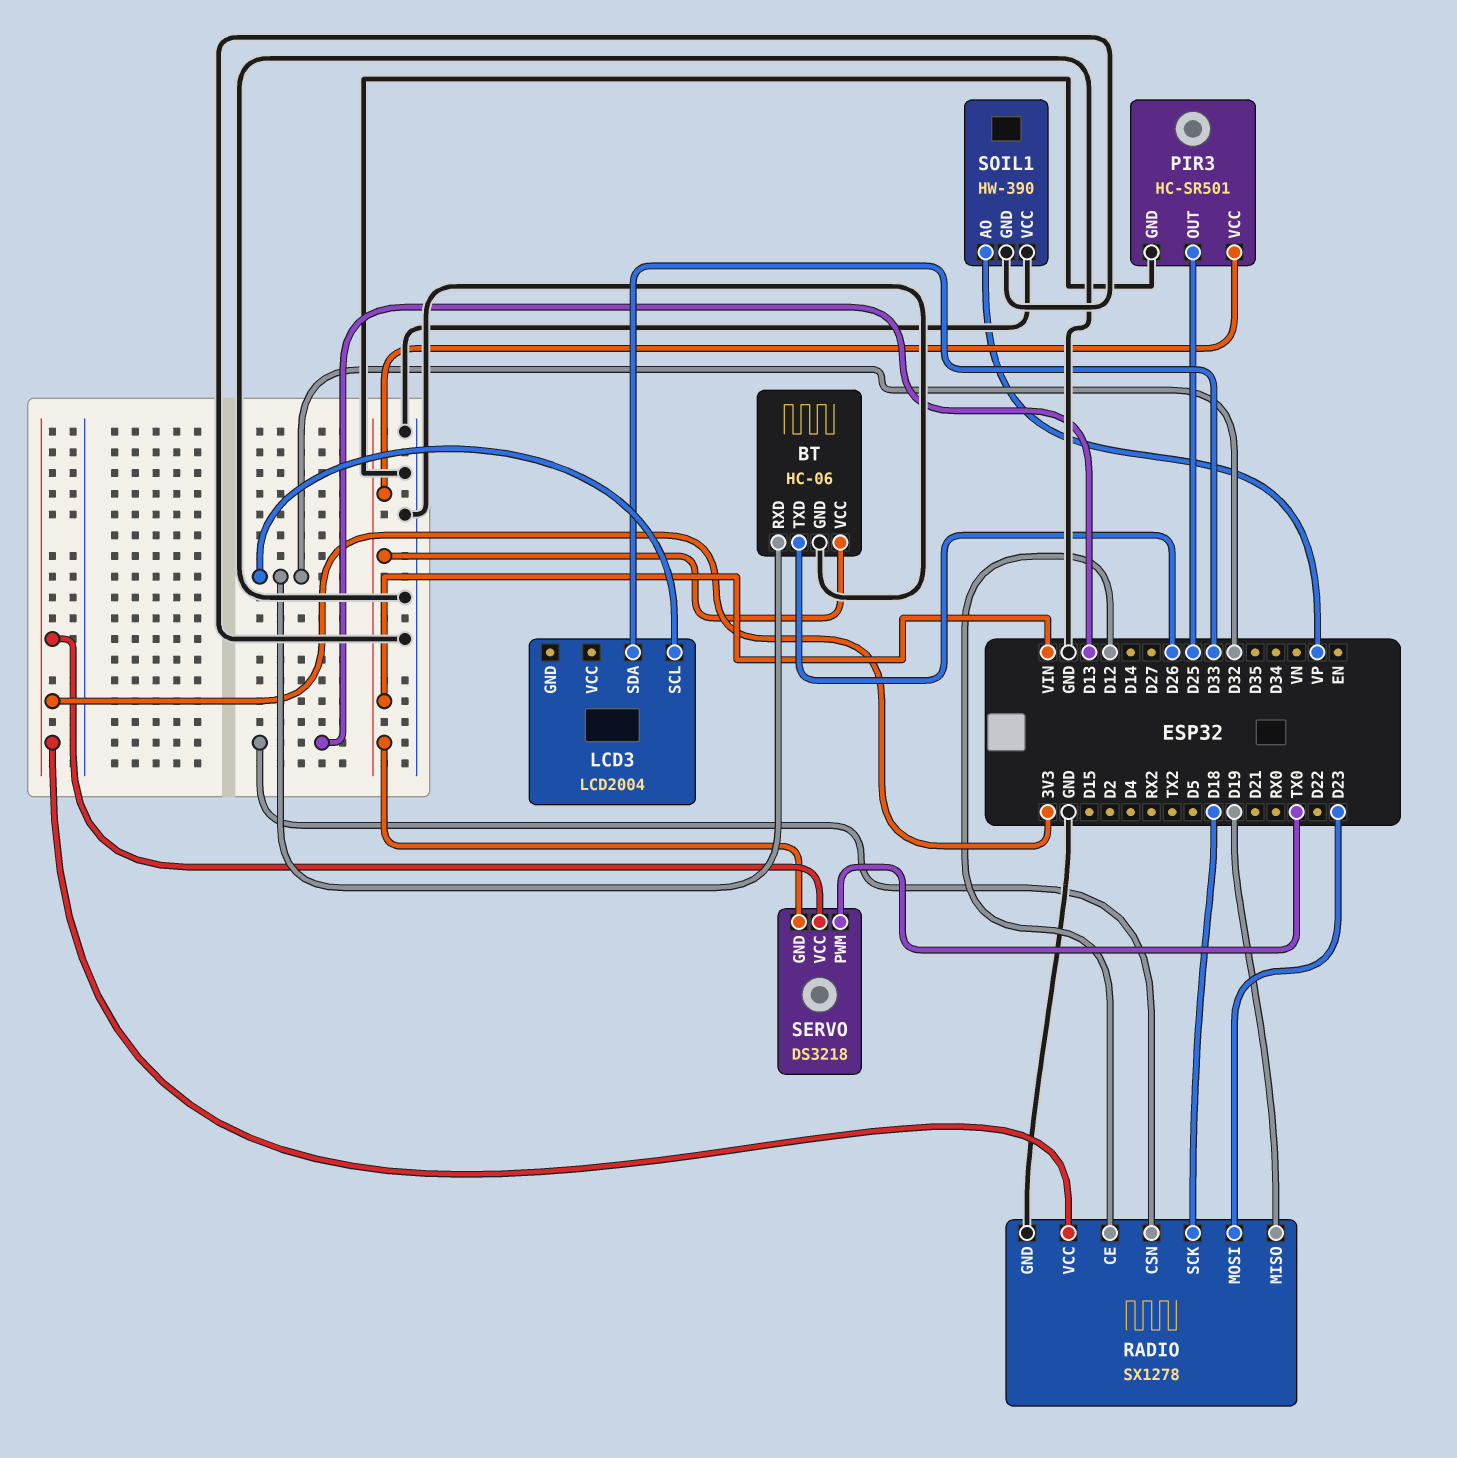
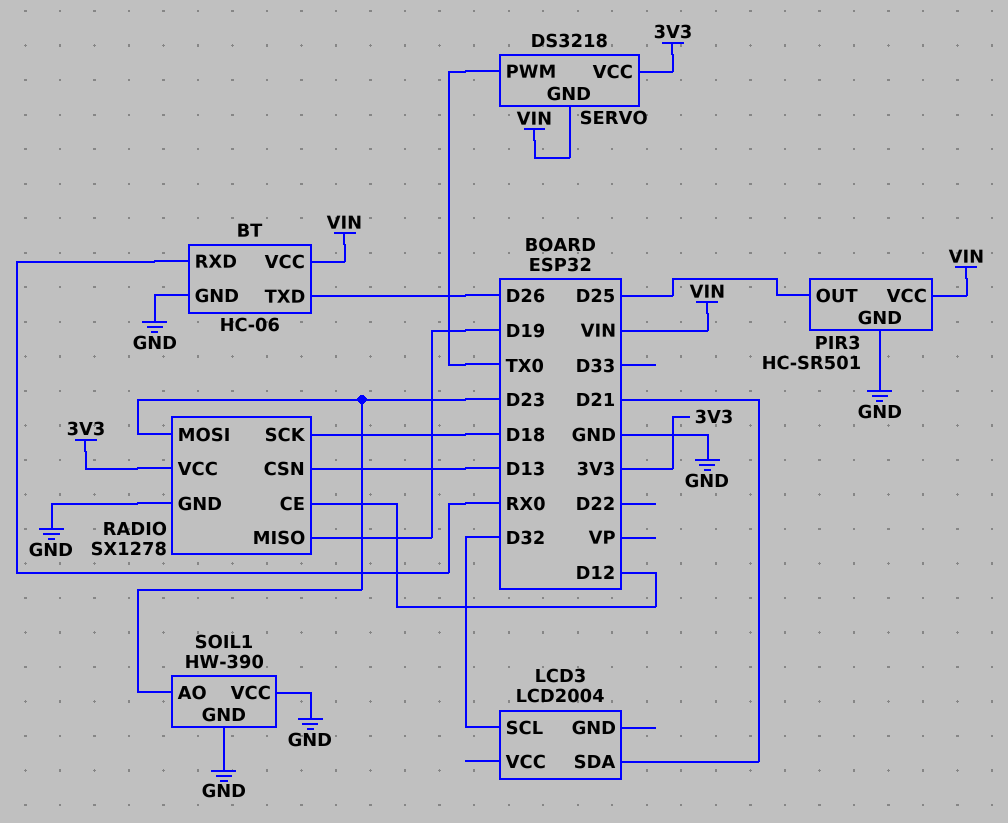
BT pin RXD: D32 -> RX0
LCD3 pin SDA: D33 -> D21
SOIL1 pin AO: VP -> D23

